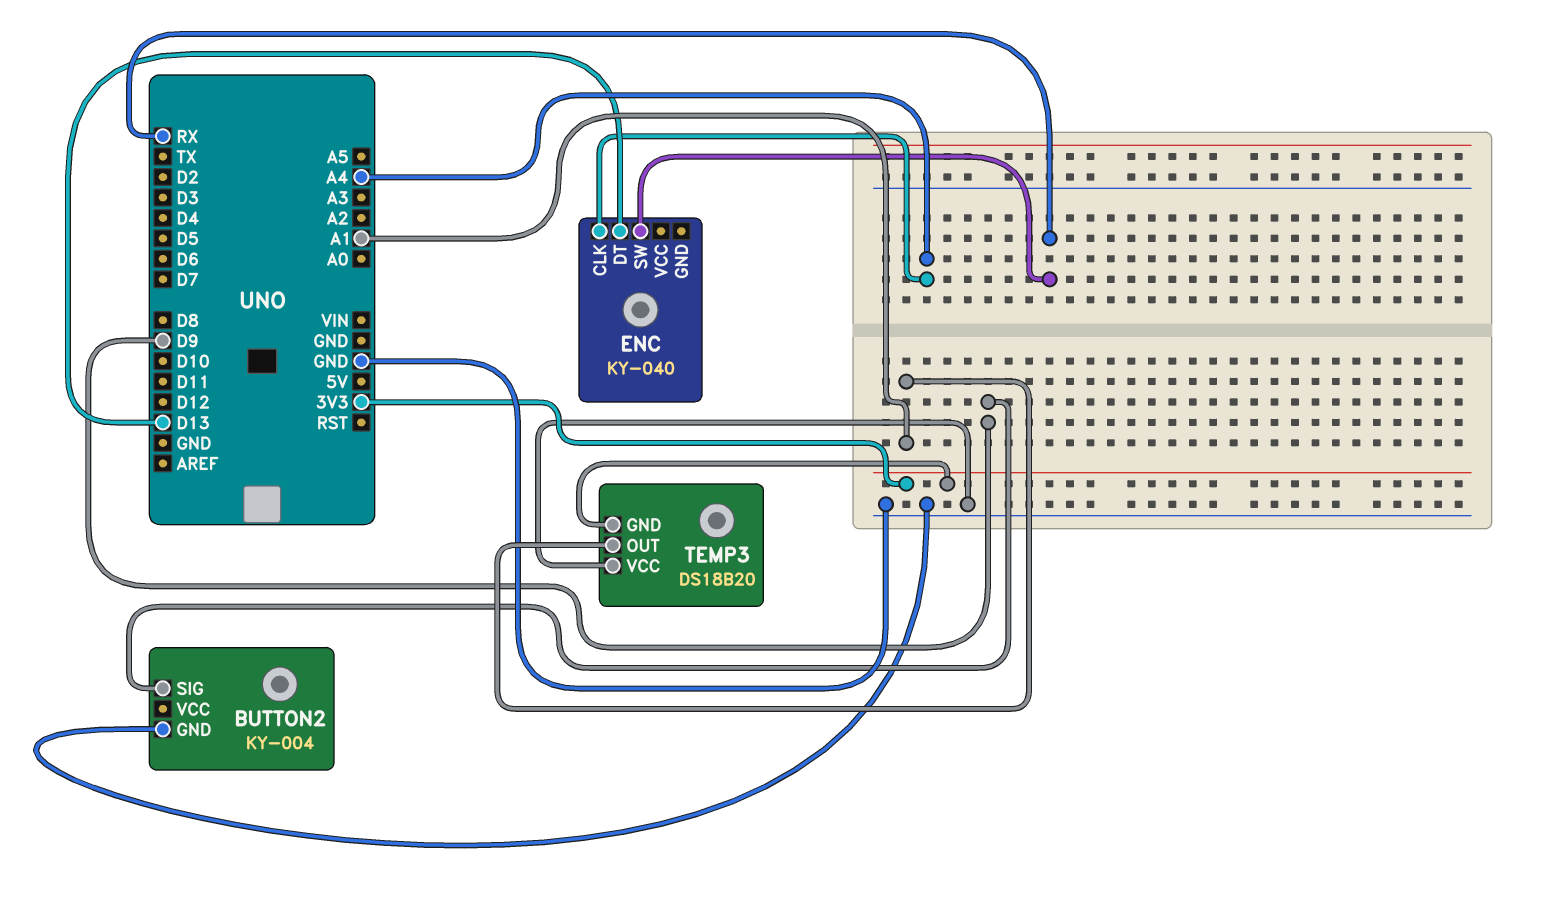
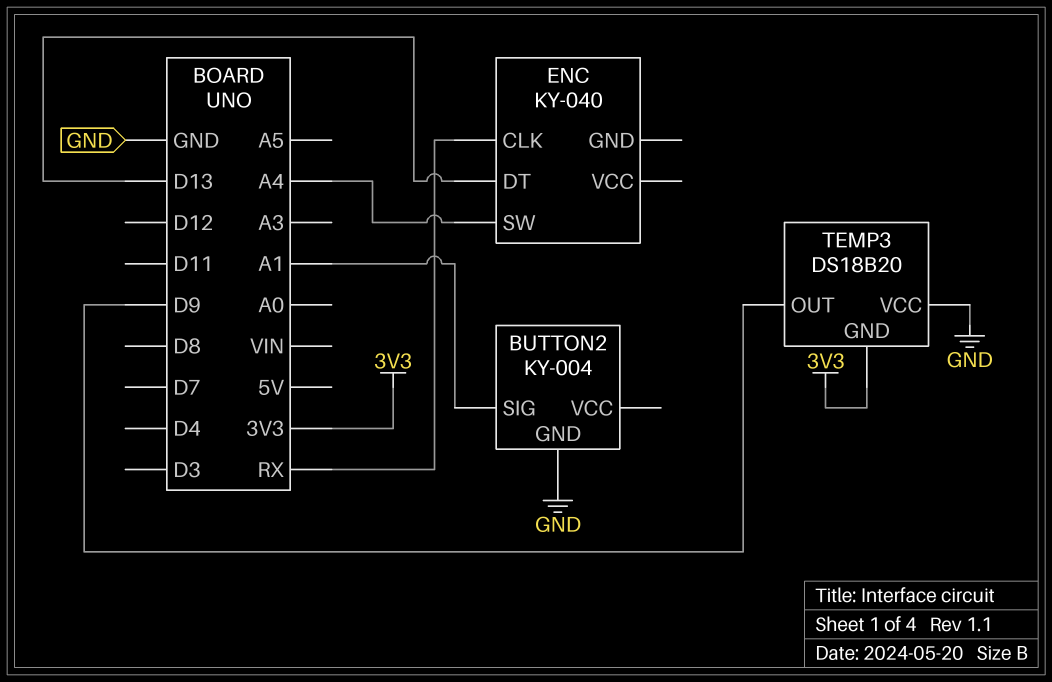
BUTTON2 pin SIG: D9 -> A1
ENC pin CLK: A4 -> RX
ENC pin SW: RX -> A4
TEMP3 pin OUT: A1 -> D9

